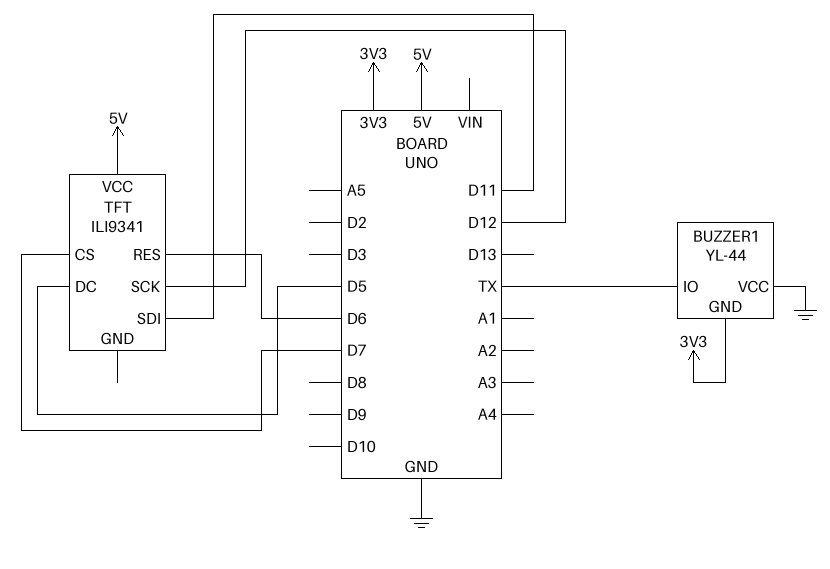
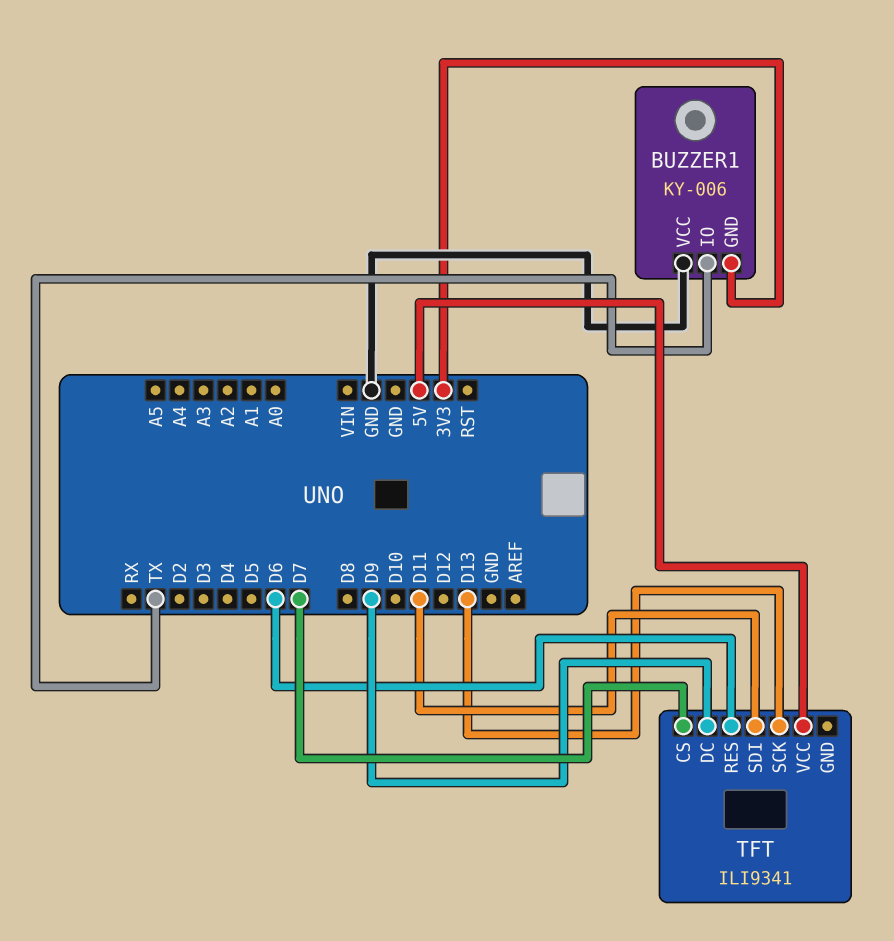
BUZZER1: YL-44 -> KY-006
TFT pin DC: D5 -> D9
TFT pin SCK: D12 -> D13

